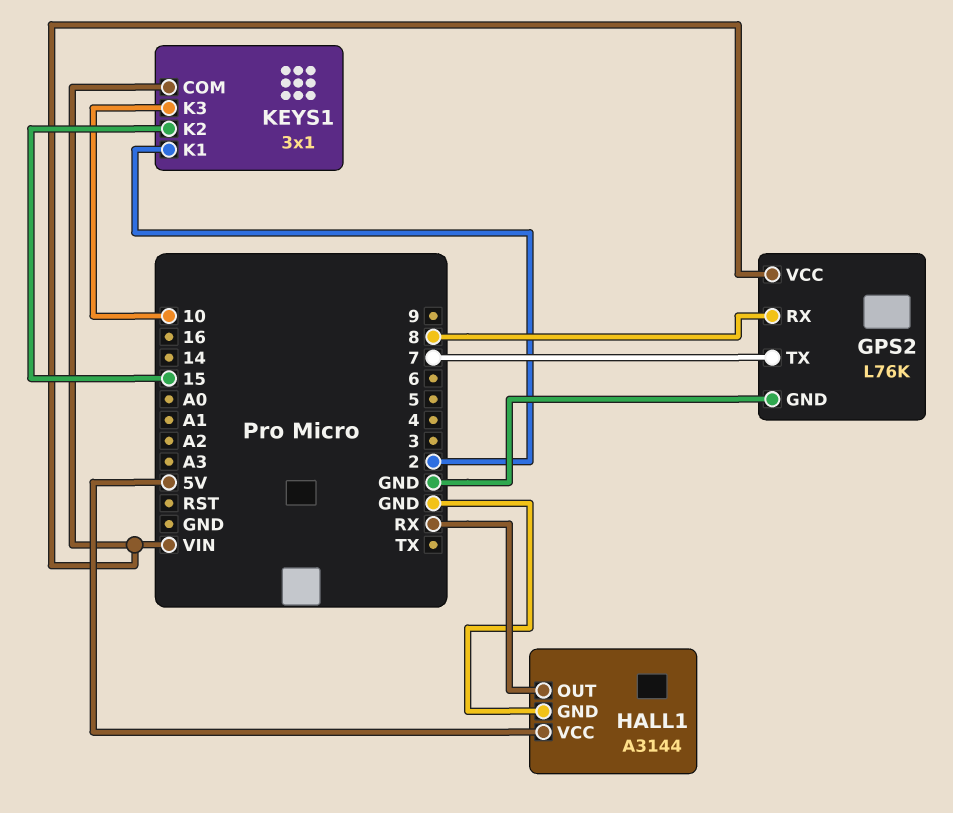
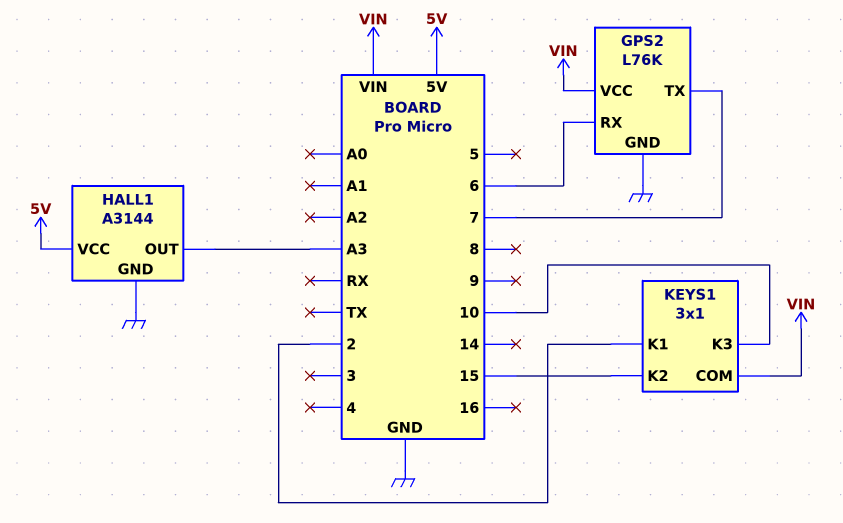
GPS2 pin RX: 8 -> 6
HALL1 pin OUT: RX -> A3

